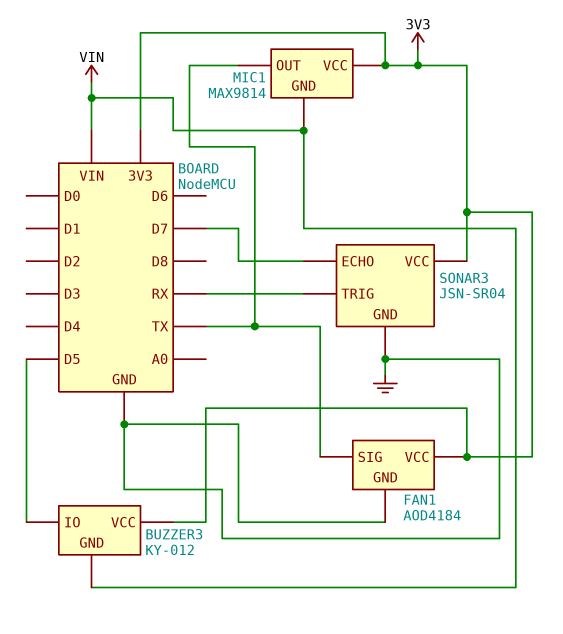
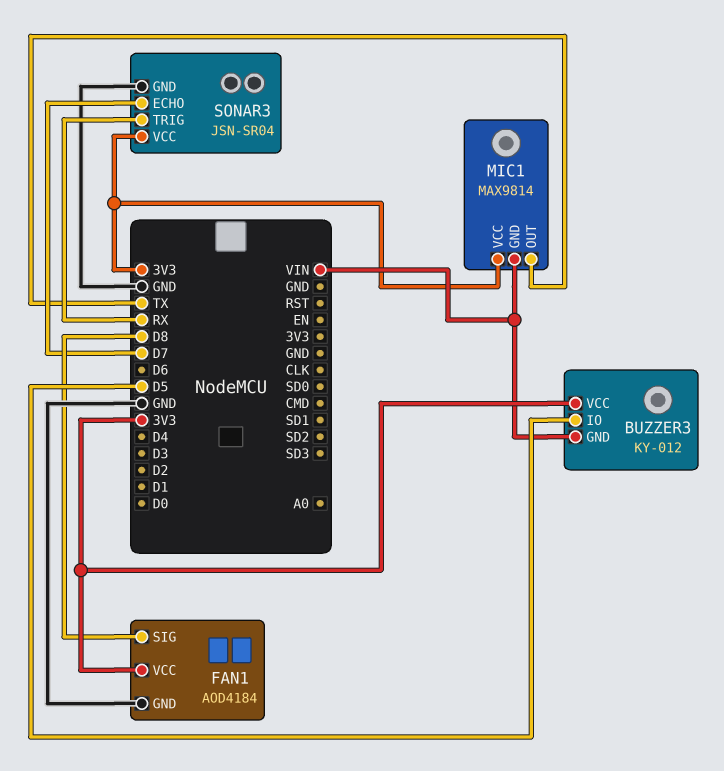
FAN1 pin SIG: TX -> D8

